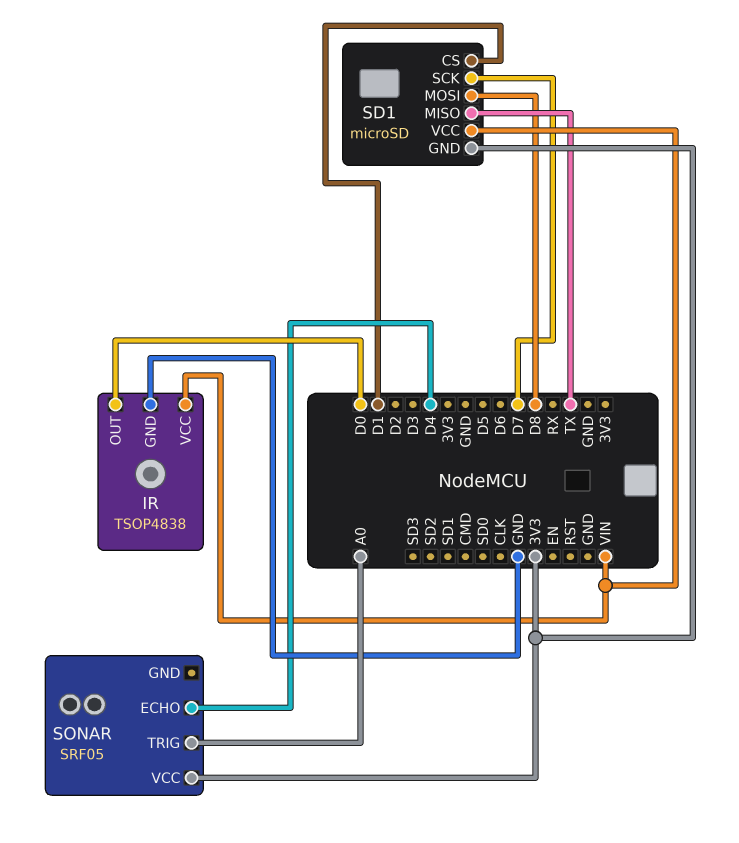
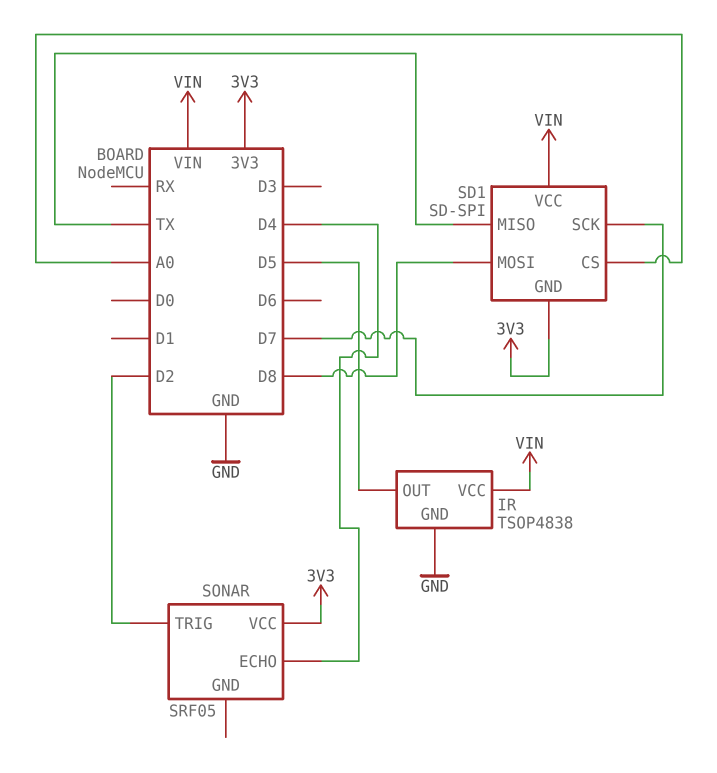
IR pin OUT: D0 -> D5
SD1: microSD -> SD-SPI
SD1 pin CS: D1 -> A0
SONAR pin TRIG: A0 -> D2

